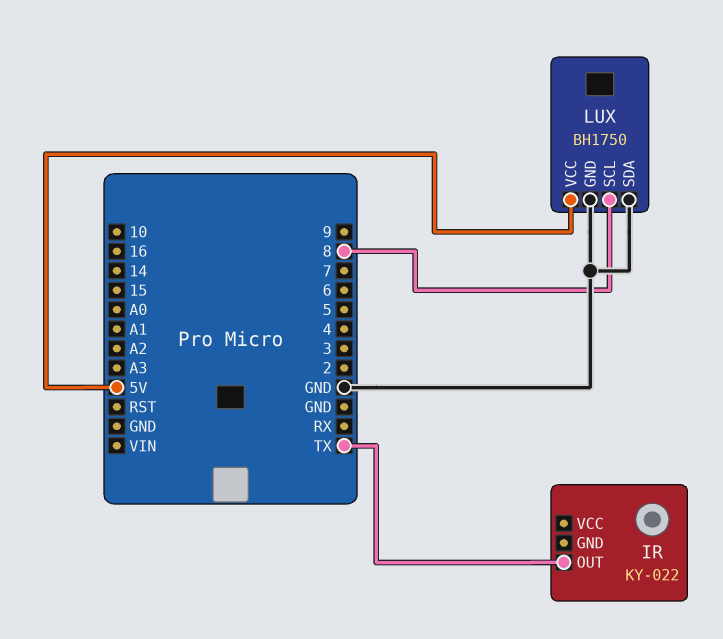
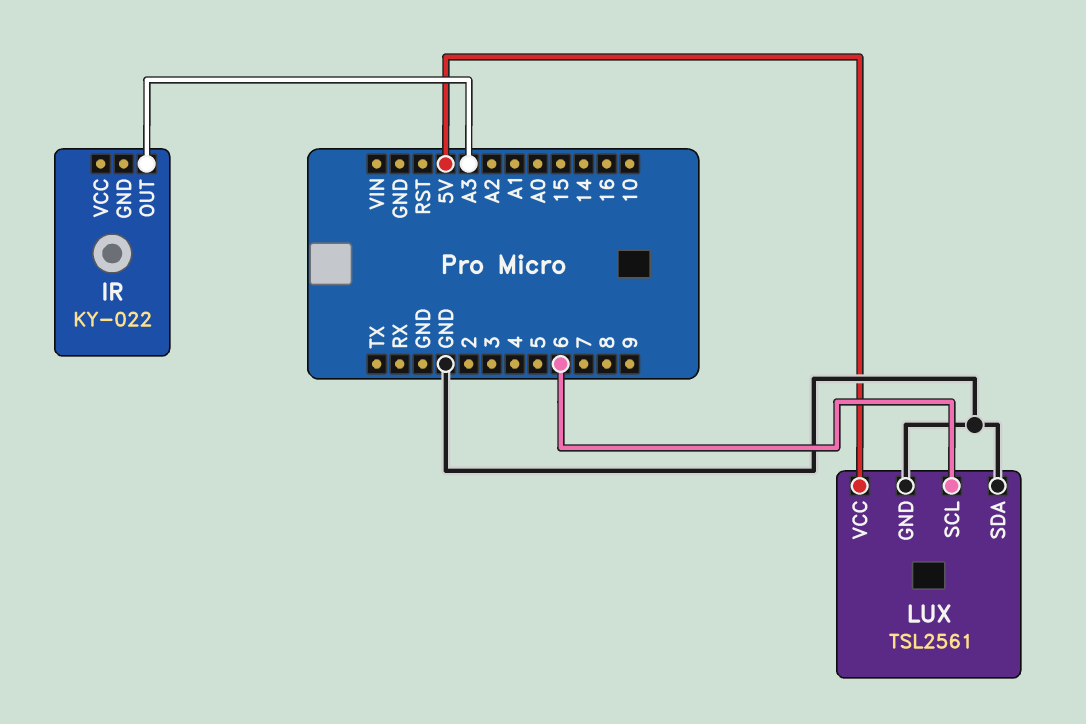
IR pin OUT: TX -> A3
LUX: BH1750 -> TSL2561
LUX pin SCL: 8 -> 6

